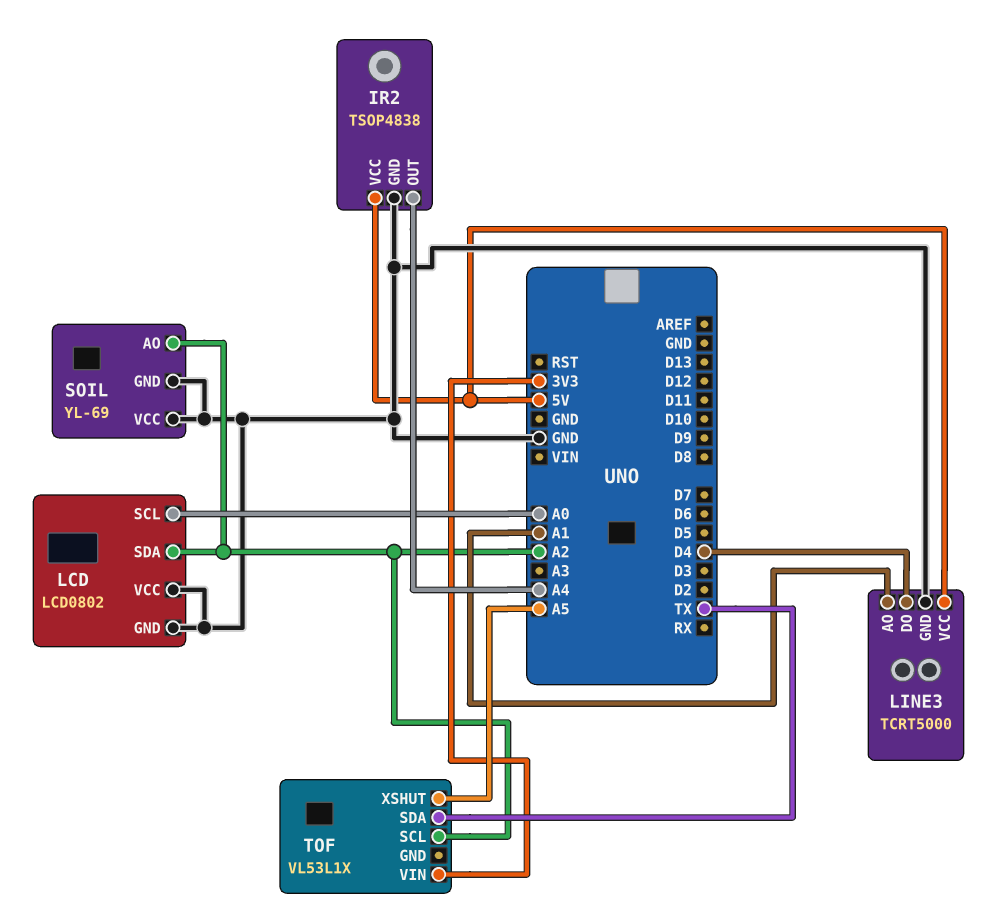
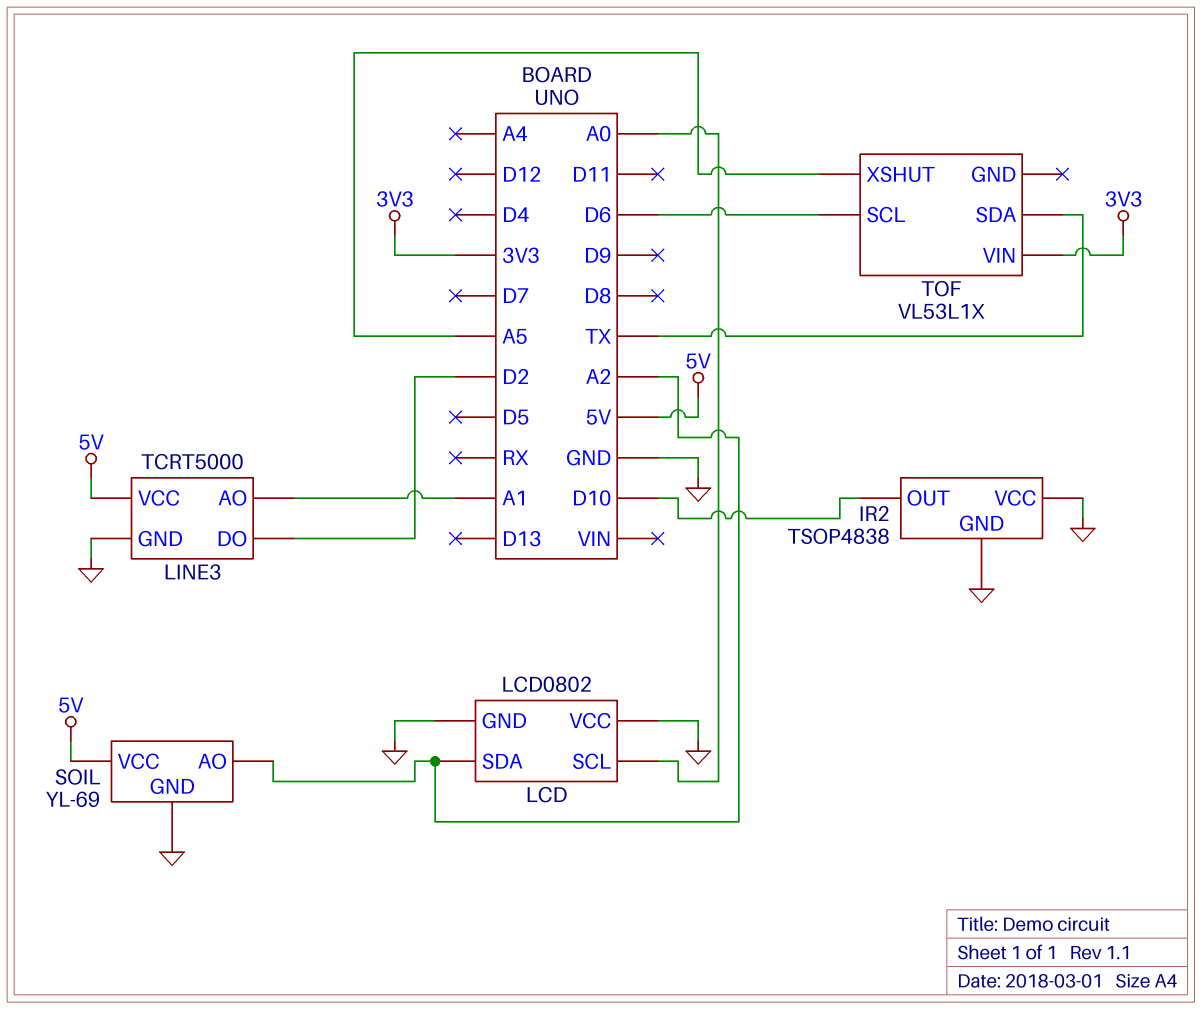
IR2 pin OUT: A4 -> D10
IR2 pin VCC: 5V -> GND
LINE3 pin DO: D4 -> D2
SOIL pin VCC: GND -> 5V
TOF pin SCL: A2 -> D6

